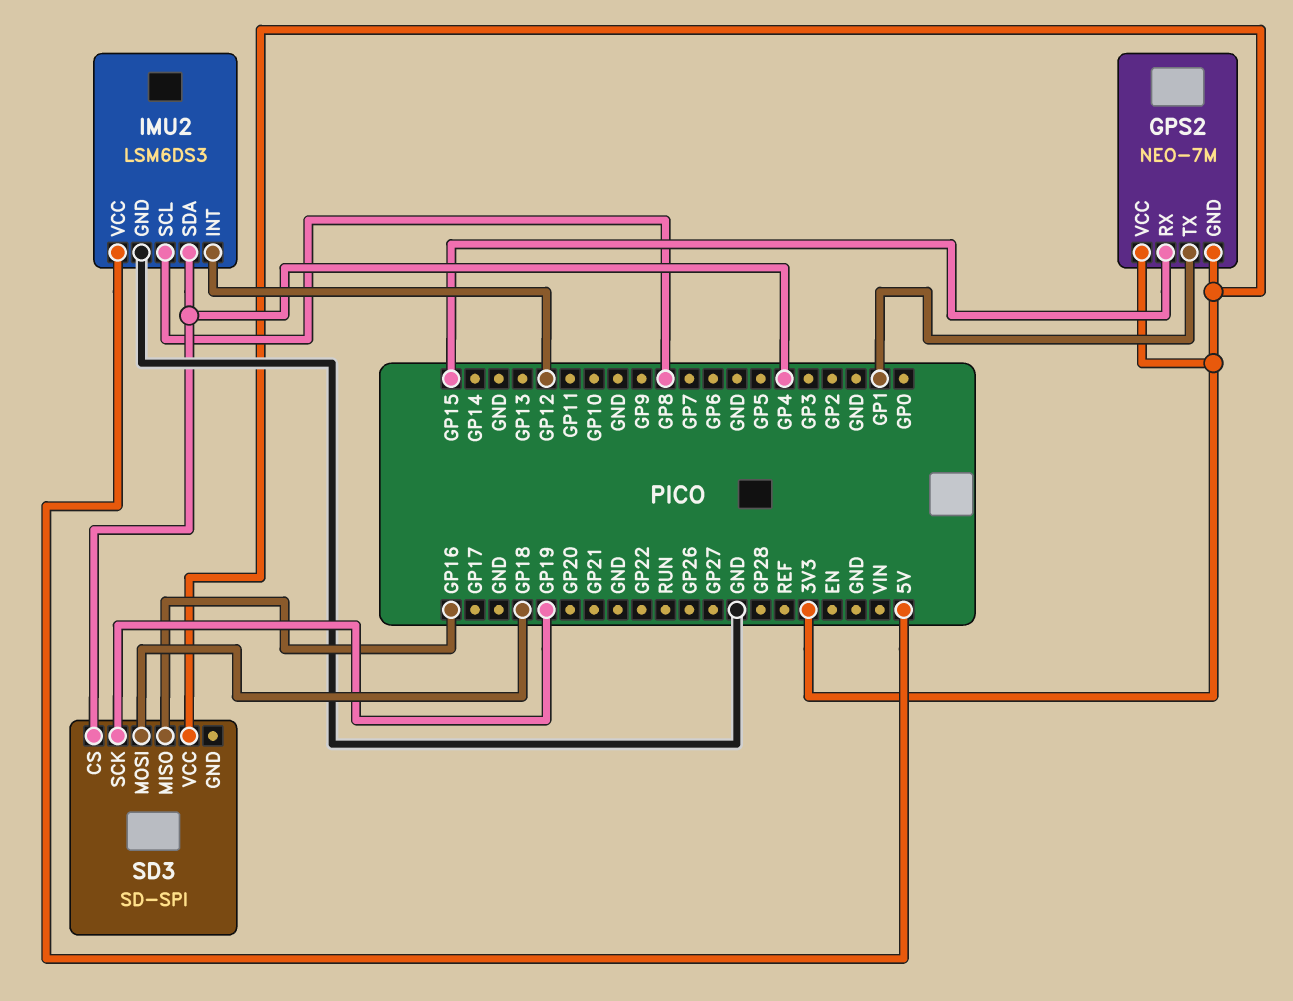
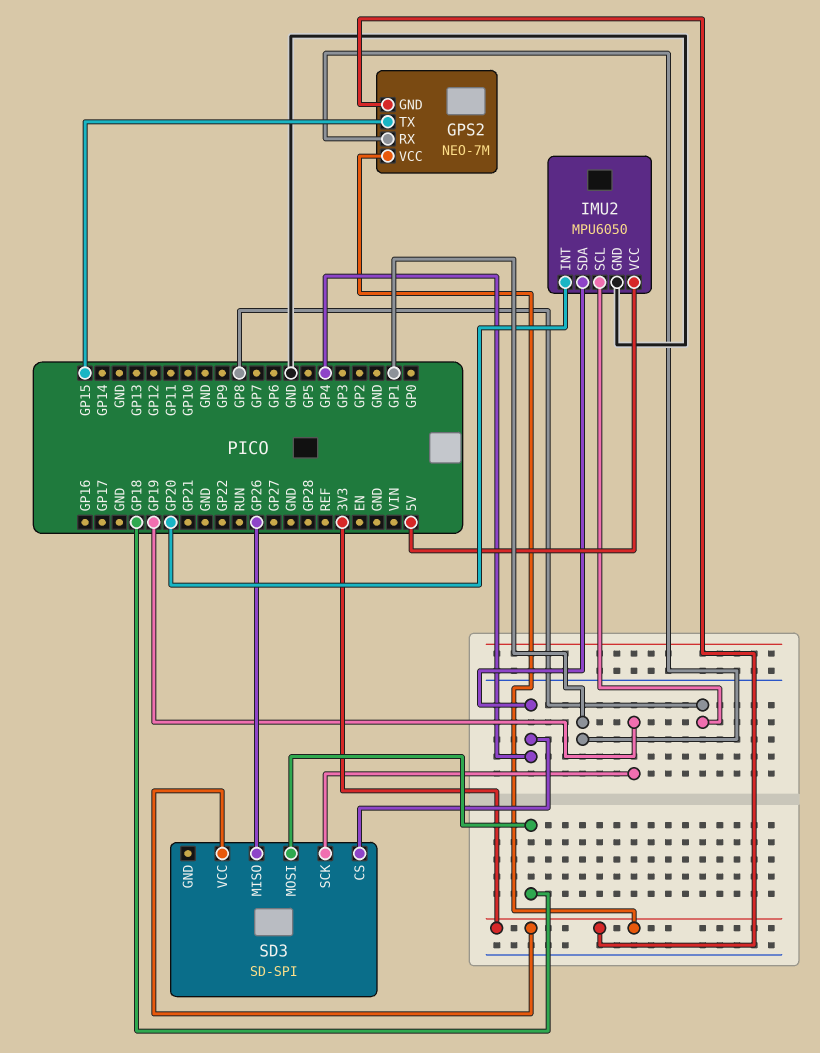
GPS2 pin RX: GP15 -> GP1
GPS2 pin TX: GP1 -> GP15
IMU2: LSM6DS3 -> MPU6050
IMU2 pin INT: GP12 -> GP20
SD3 pin MISO: GP16 -> GP26

